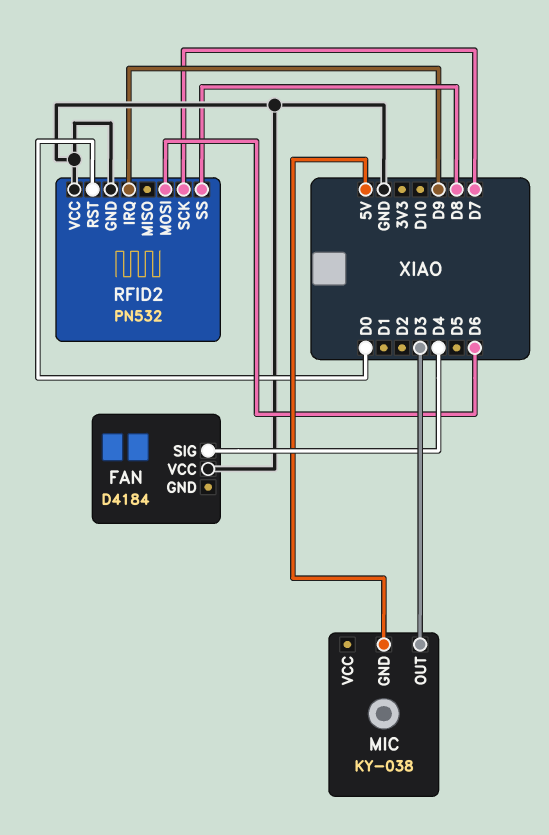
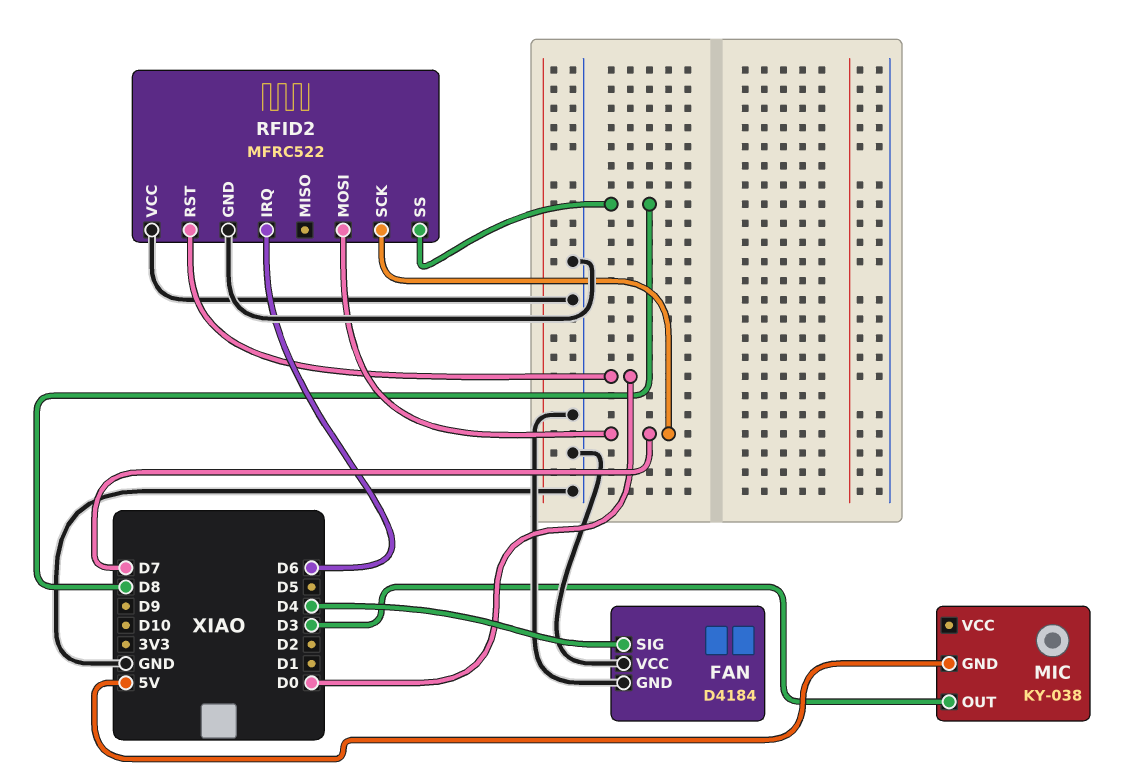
FAN pin GND: none -> GND
RFID2: PN532 -> MFRC522
RFID2 pin IRQ: D9 -> D6
RFID2 pin MOSI: D6 -> D7

